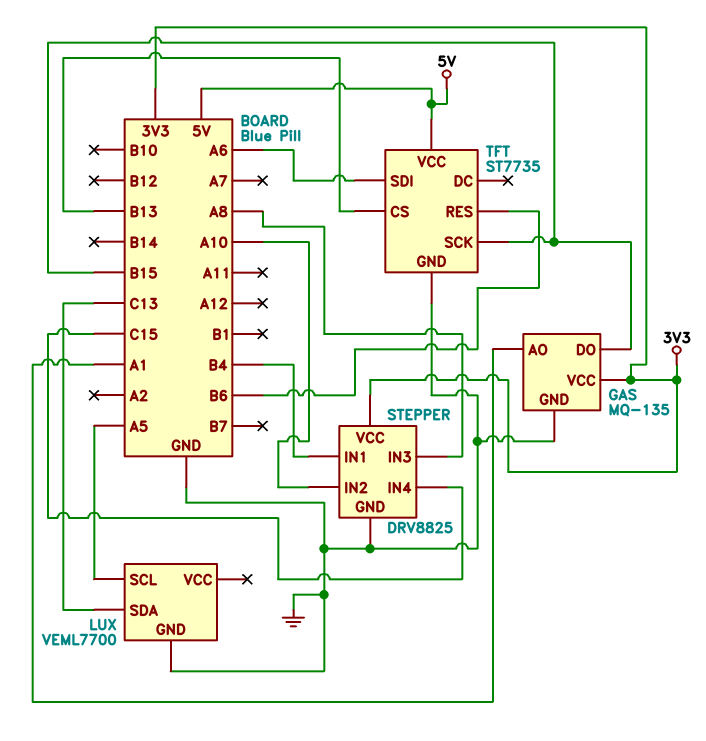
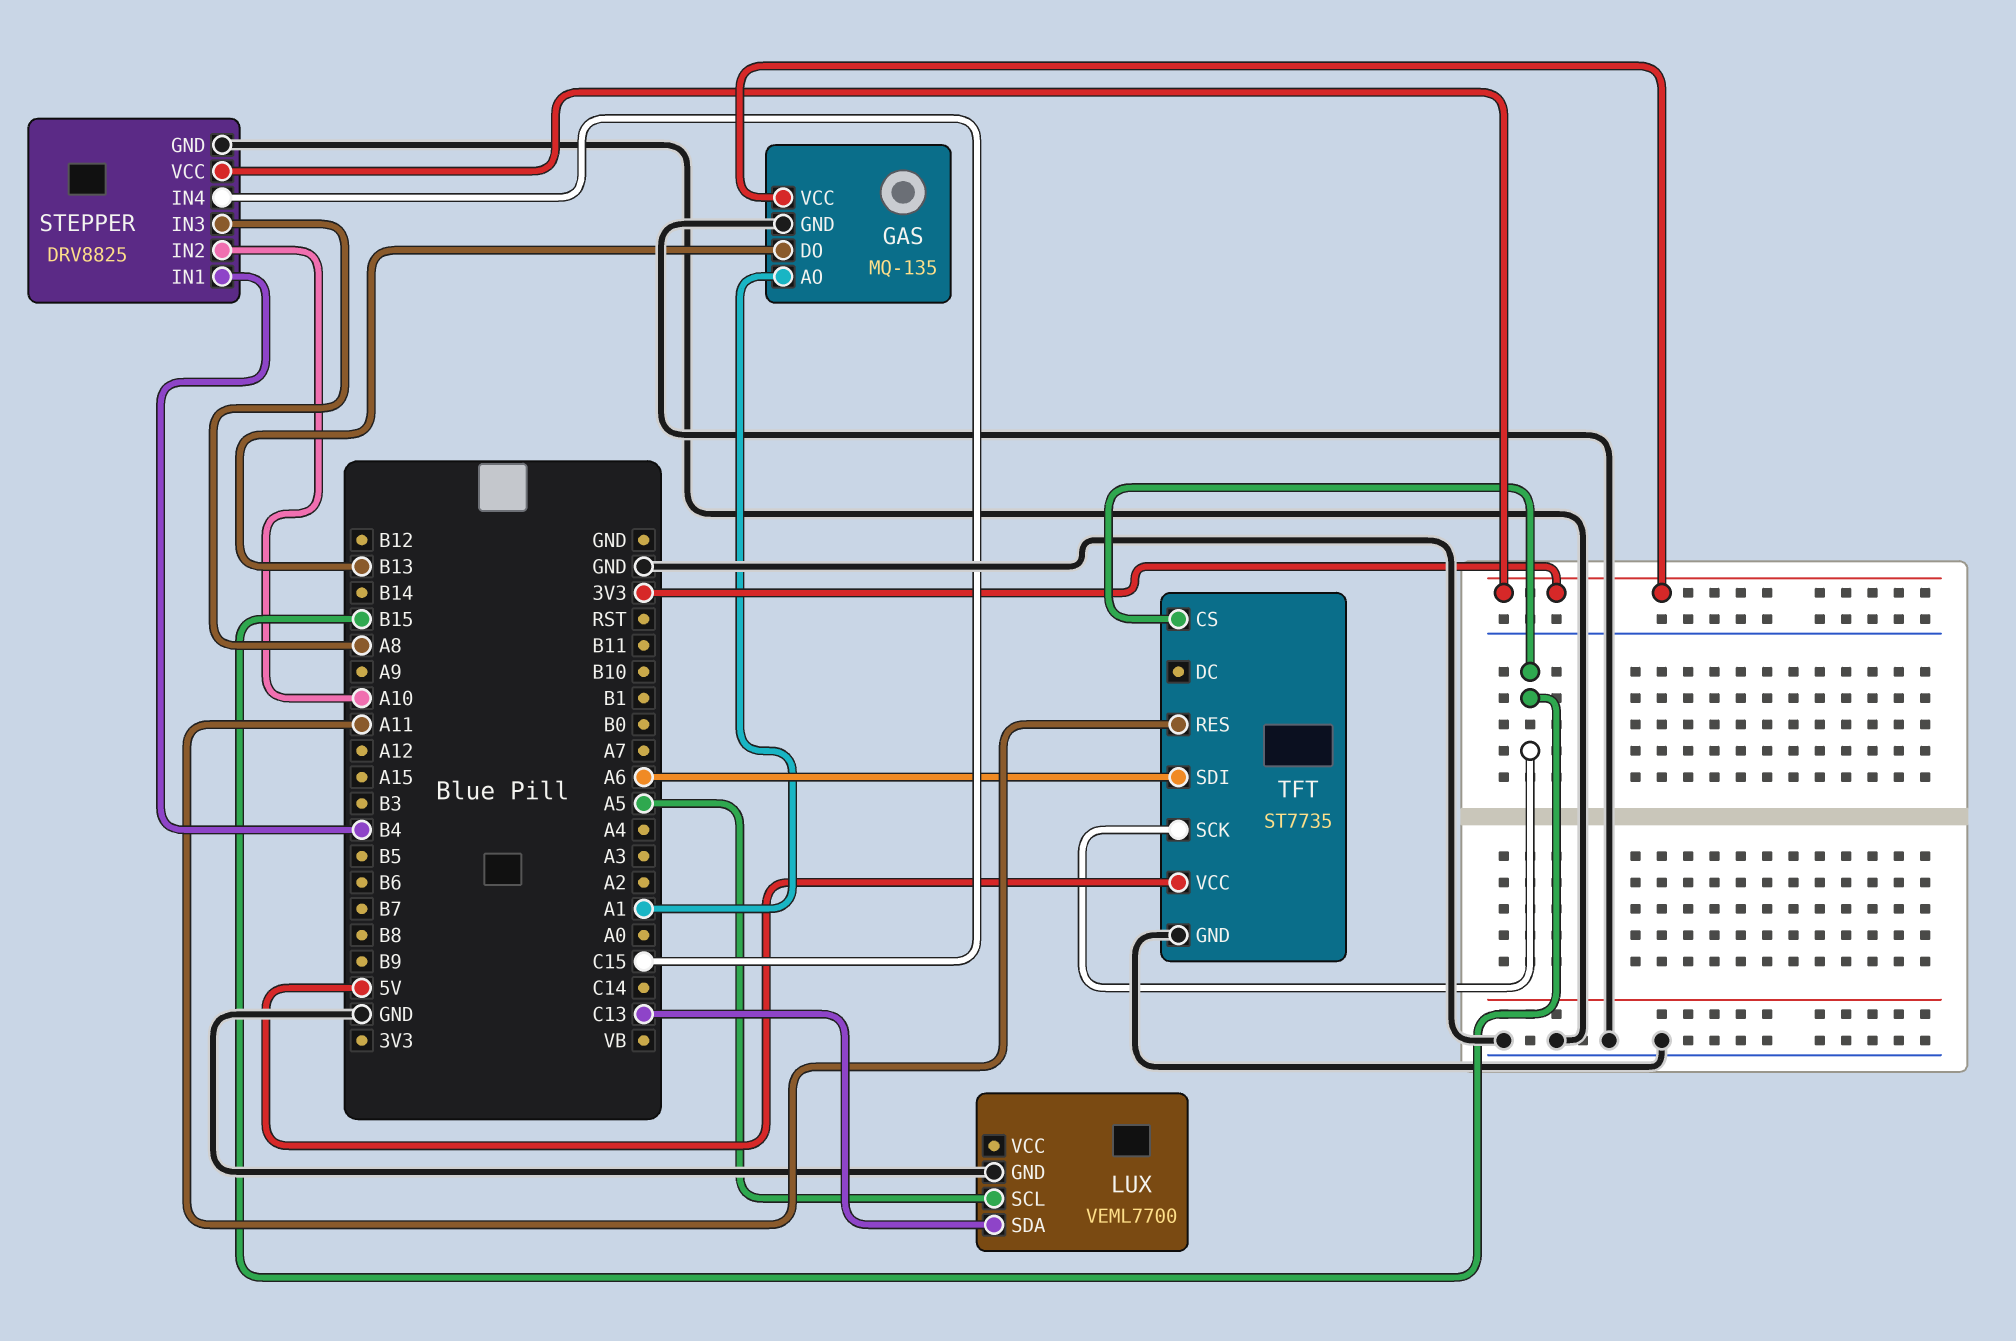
GAS pin DO: B15 -> B13
TFT pin CS: B13 -> B15
TFT pin RES: B6 -> A11

